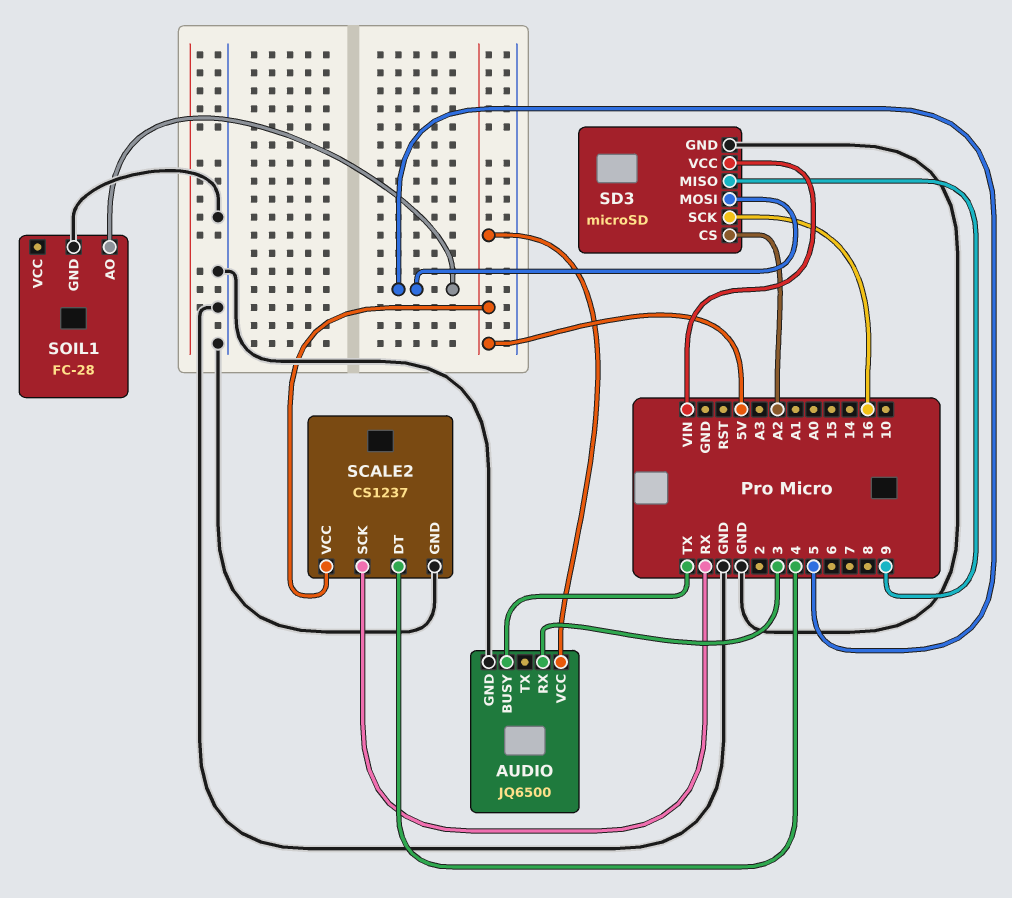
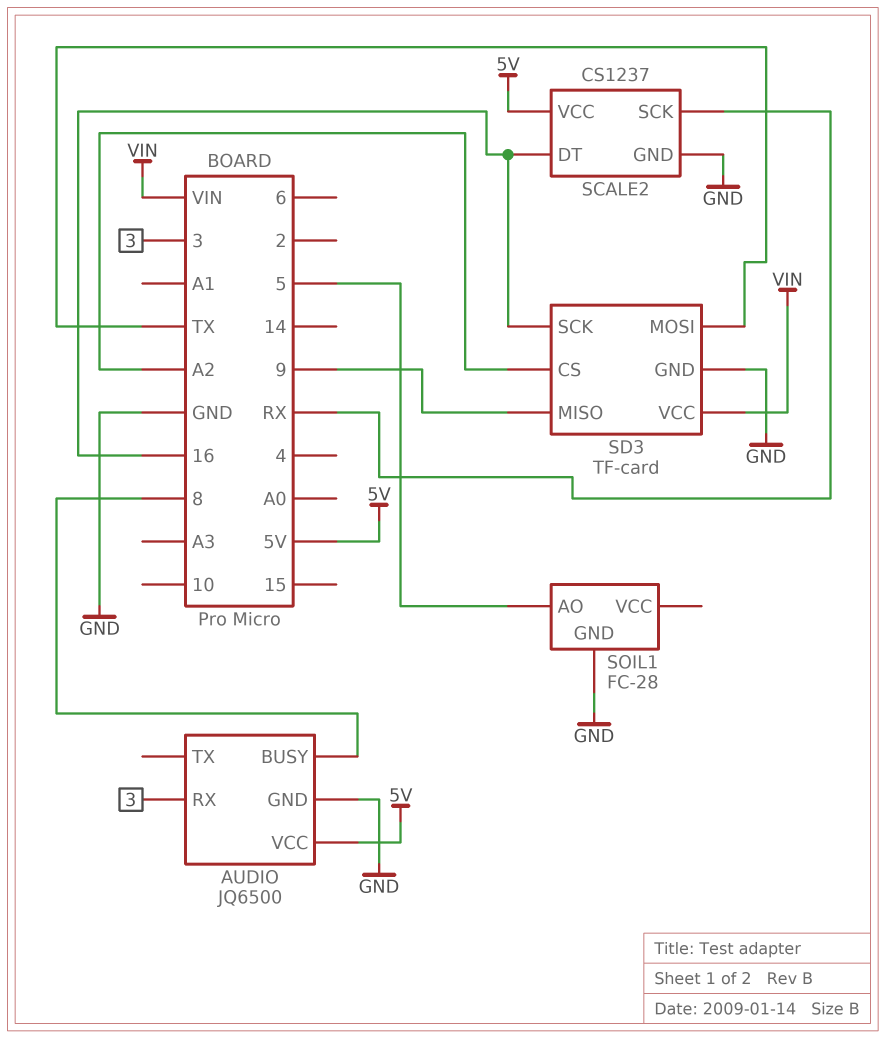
AUDIO pin BUSY: TX -> 8
SCALE2 pin DT: 4 -> 16
SD3: microSD -> TF-card
SD3 pin MOSI: 5 -> TX

